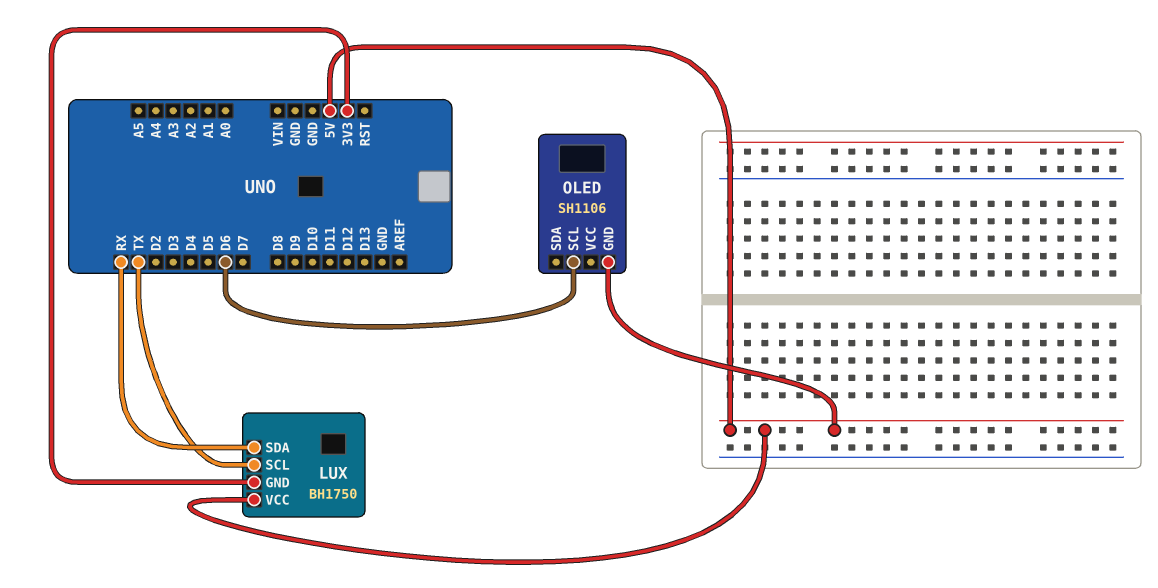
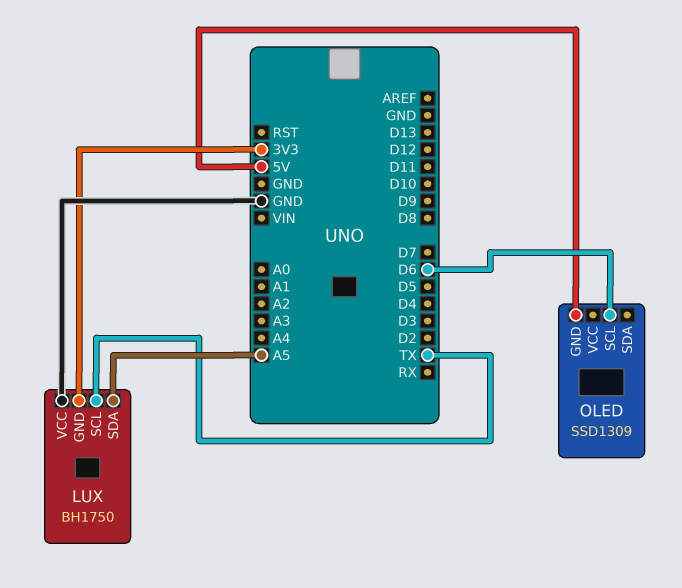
LUX pin SDA: RX -> A5
LUX pin VCC: 5V -> GND
OLED: SH1106 -> SSD1309

